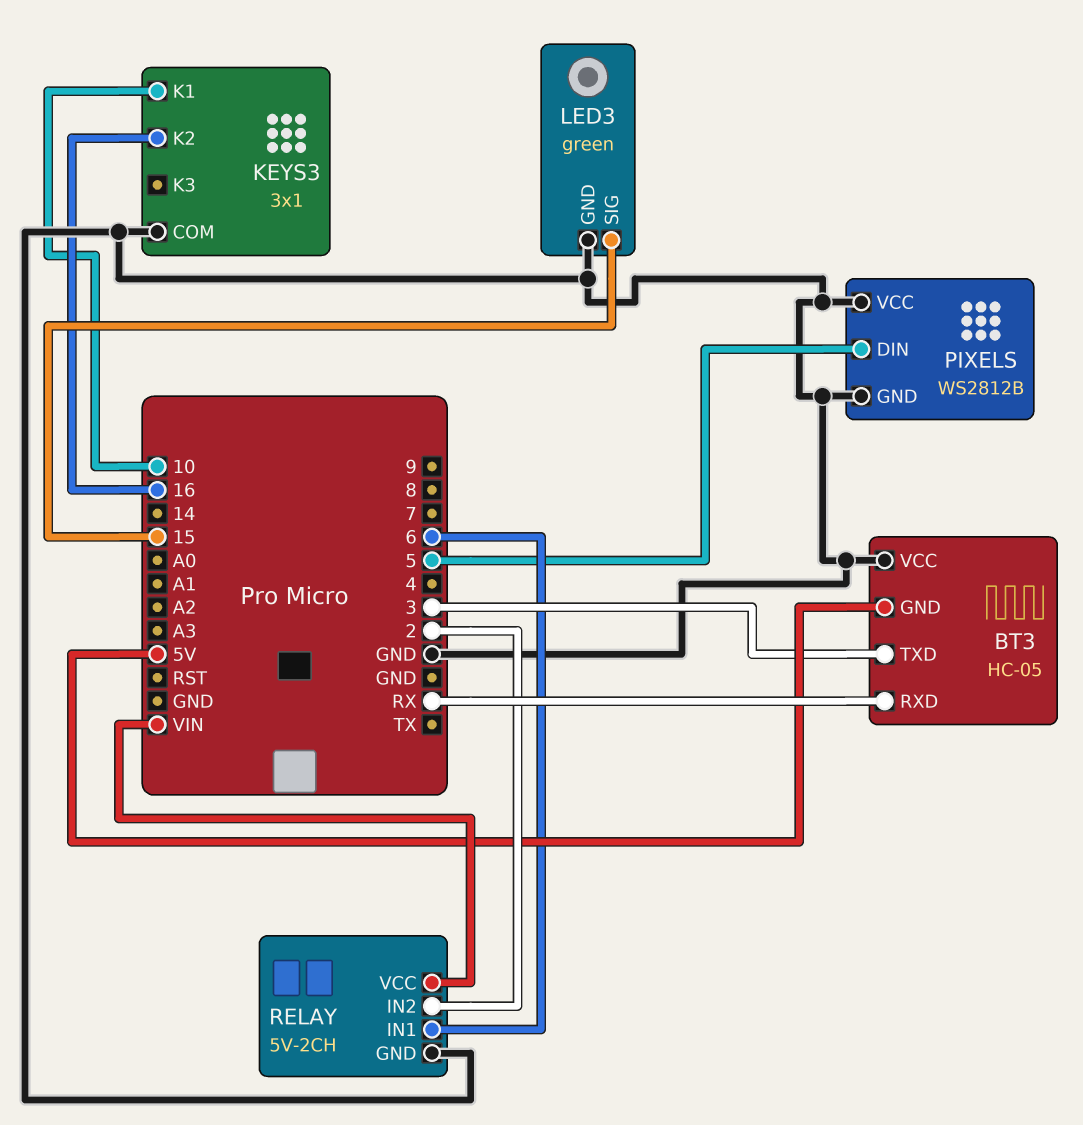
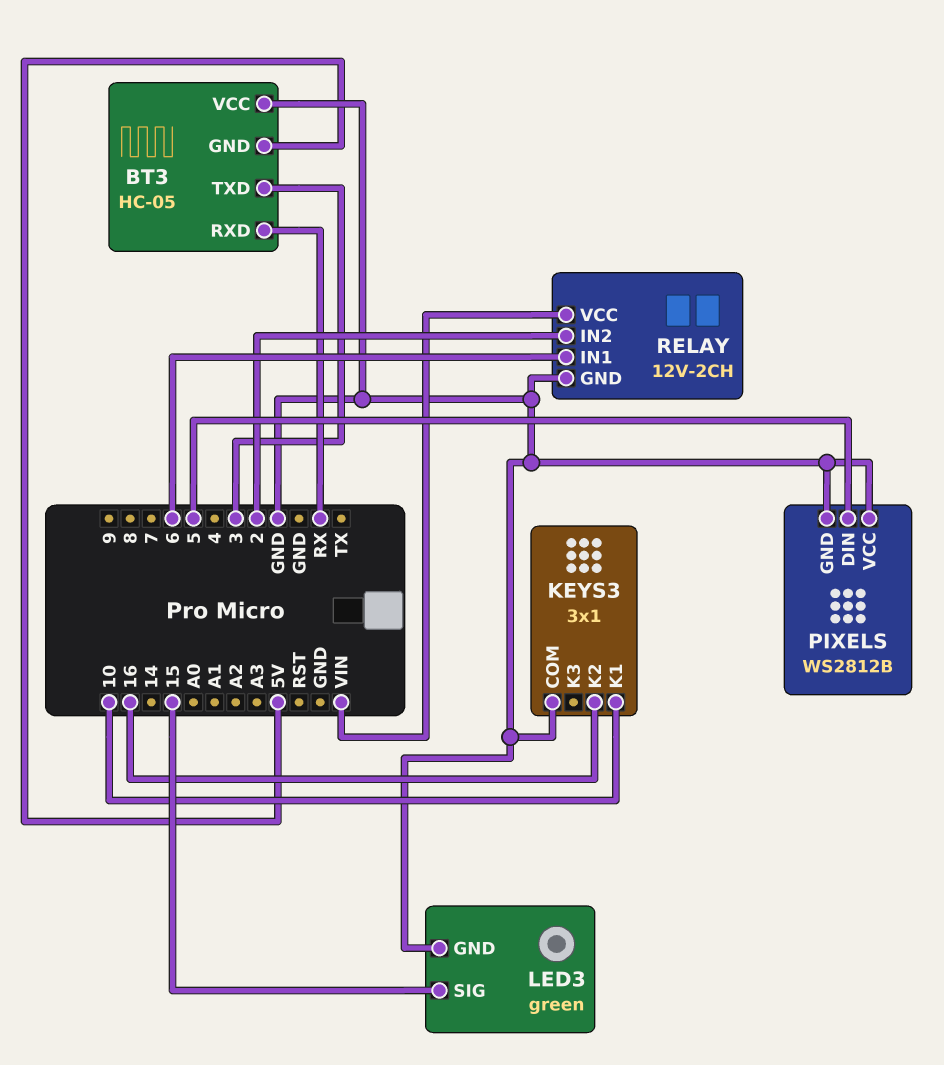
RELAY: 5V-2CH -> 12V-2CH

